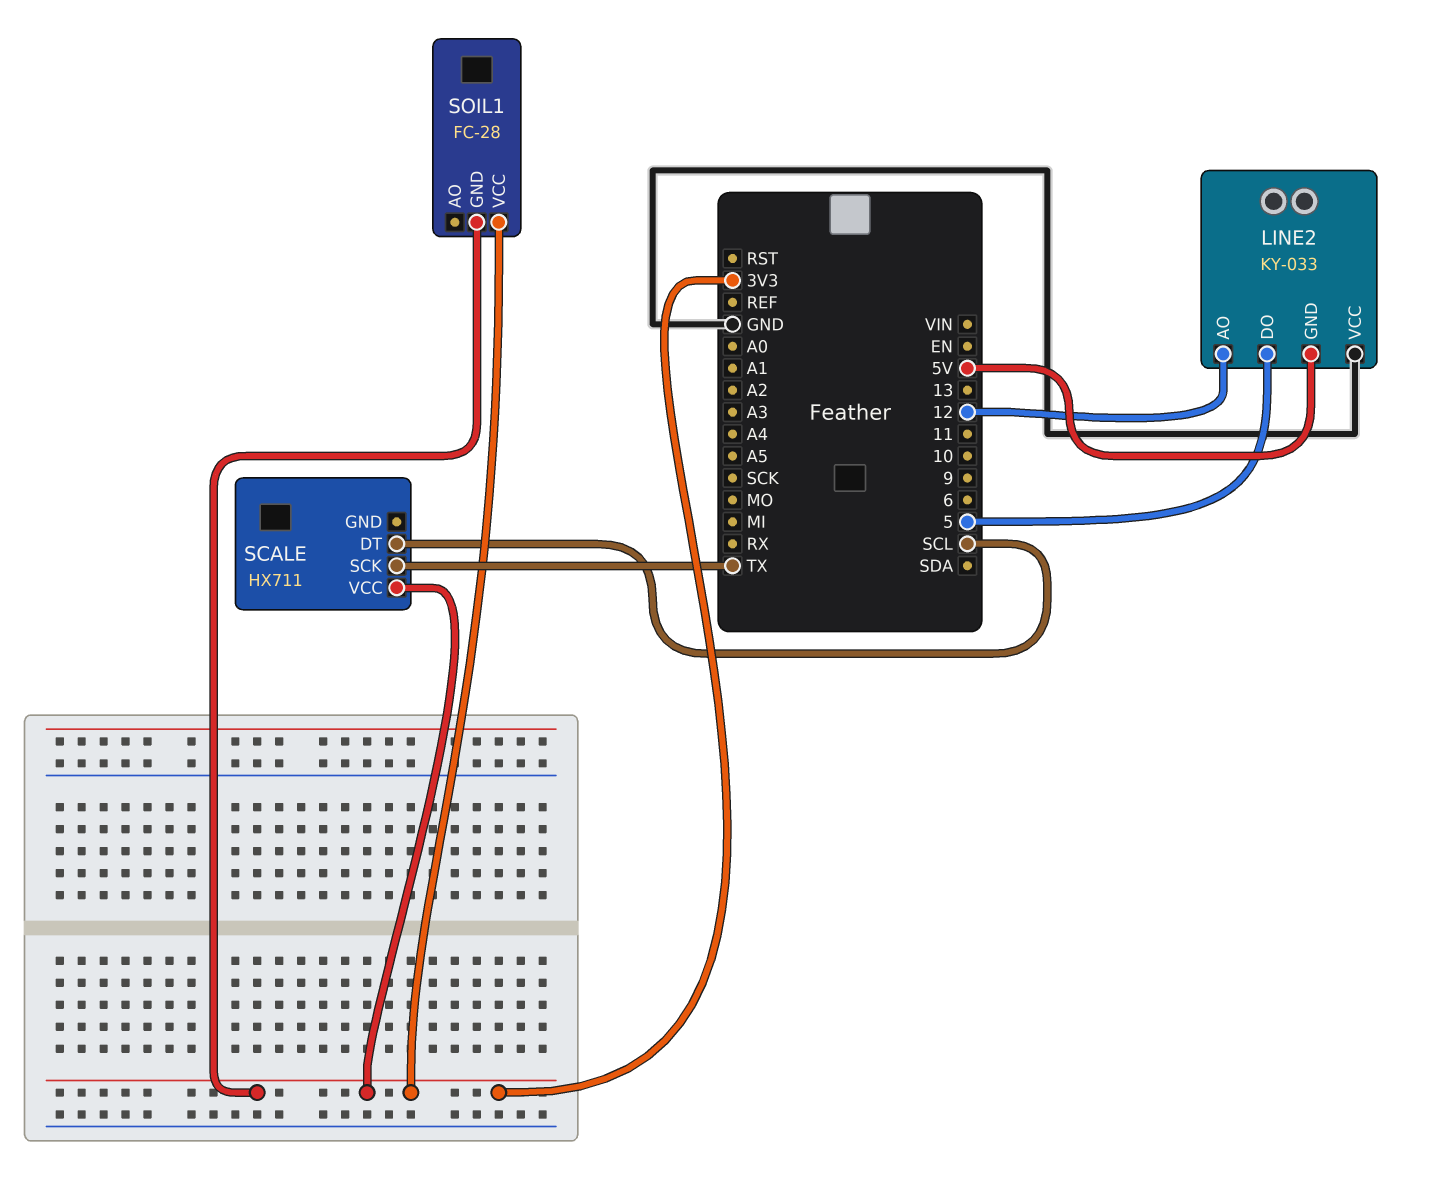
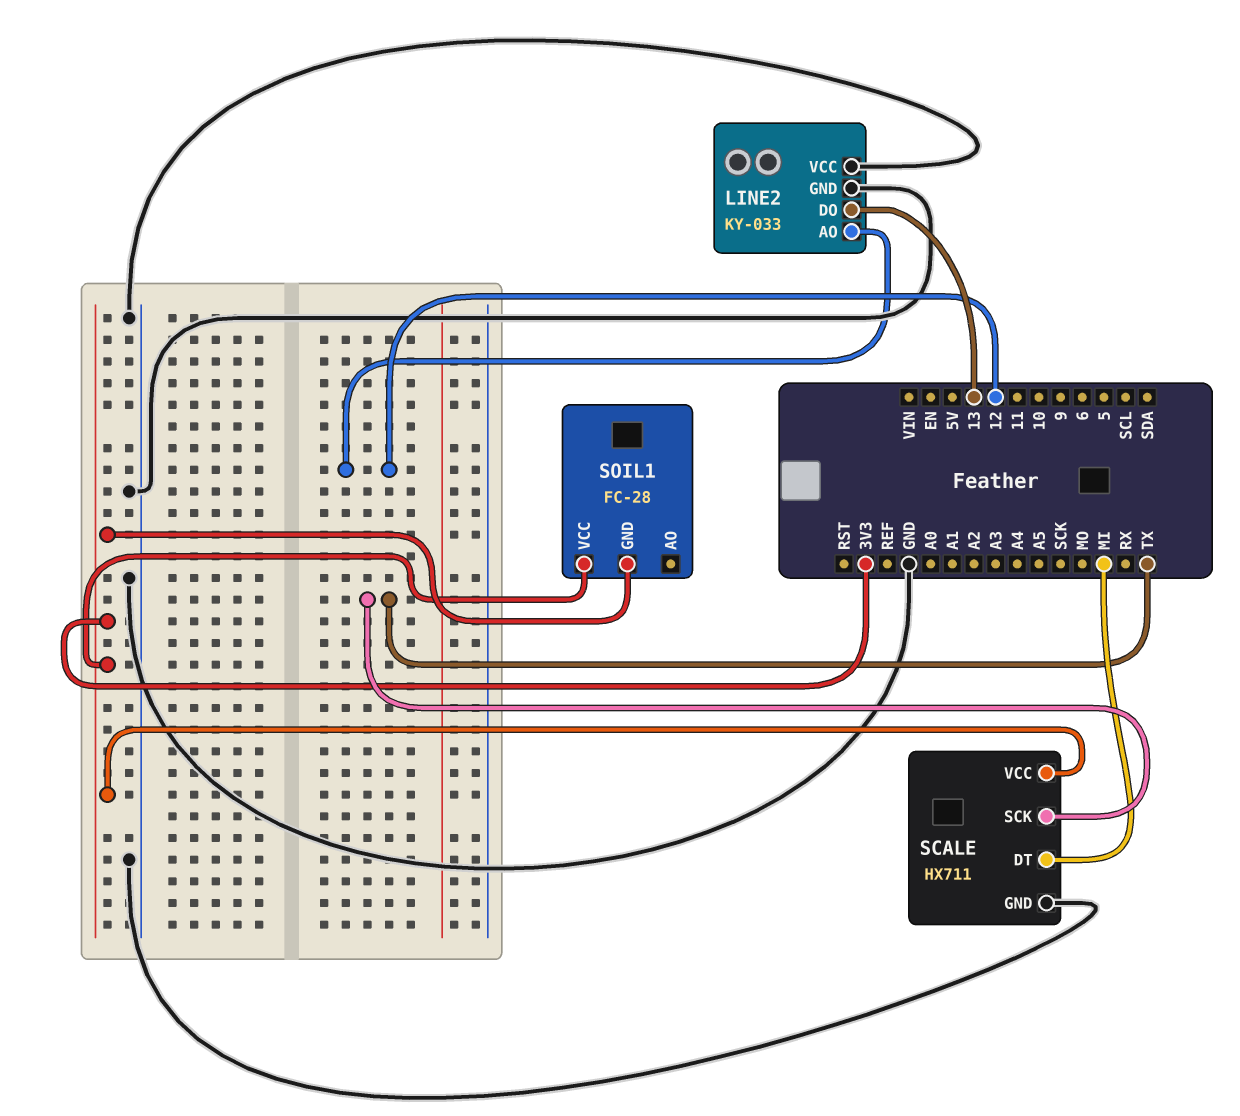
LINE2 pin DO: 5 -> 13
LINE2 pin GND: 5V -> GND
SCALE pin DT: SCL -> MI
SCALE pin GND: none -> GND

